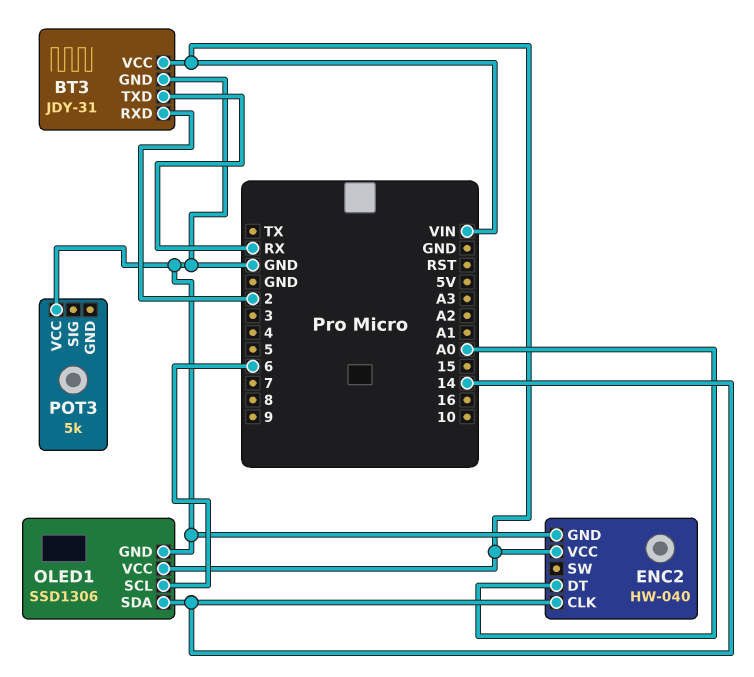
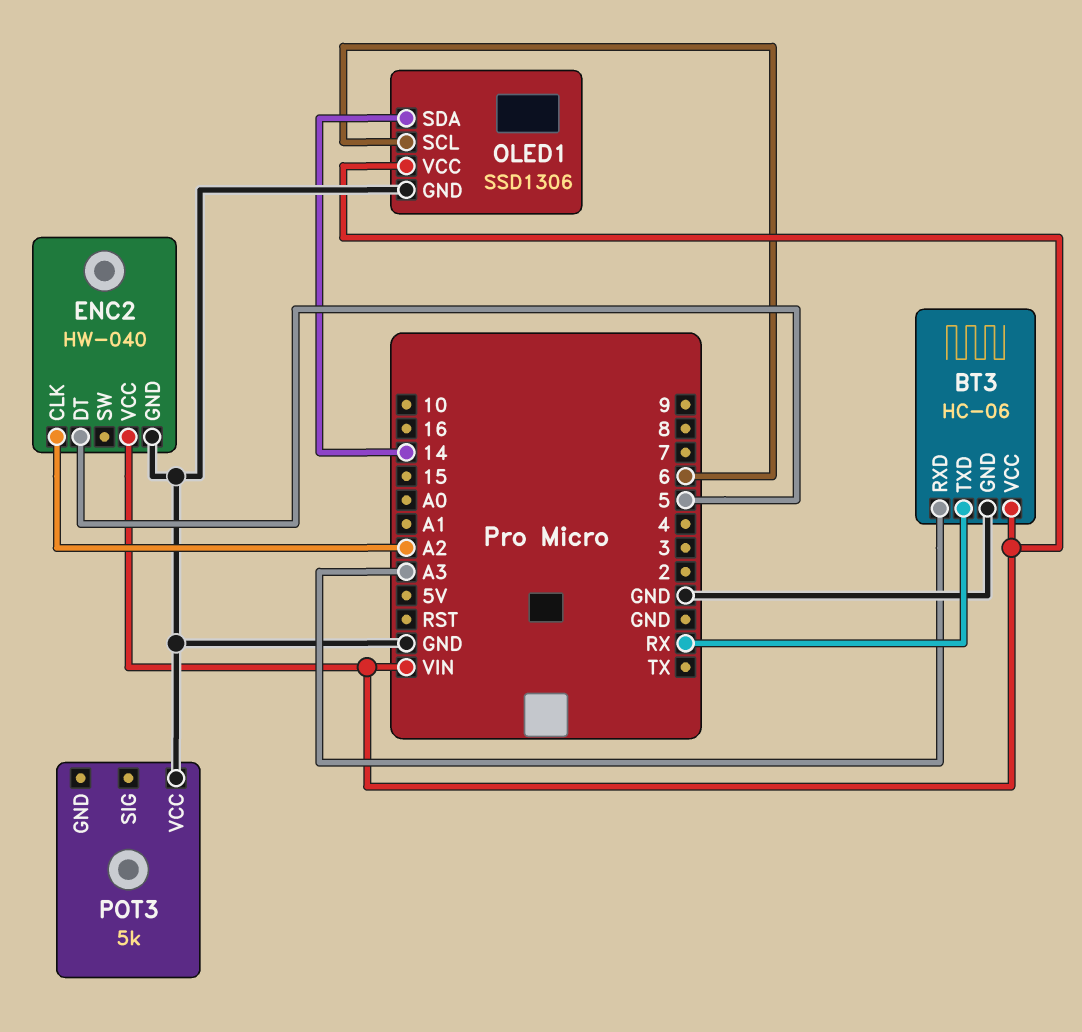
BT3: JDY-31 -> HC-06
BT3 pin RXD: 2 -> A3
ENC2 pin CLK: 14 -> A2
ENC2 pin DT: A0 -> 5

